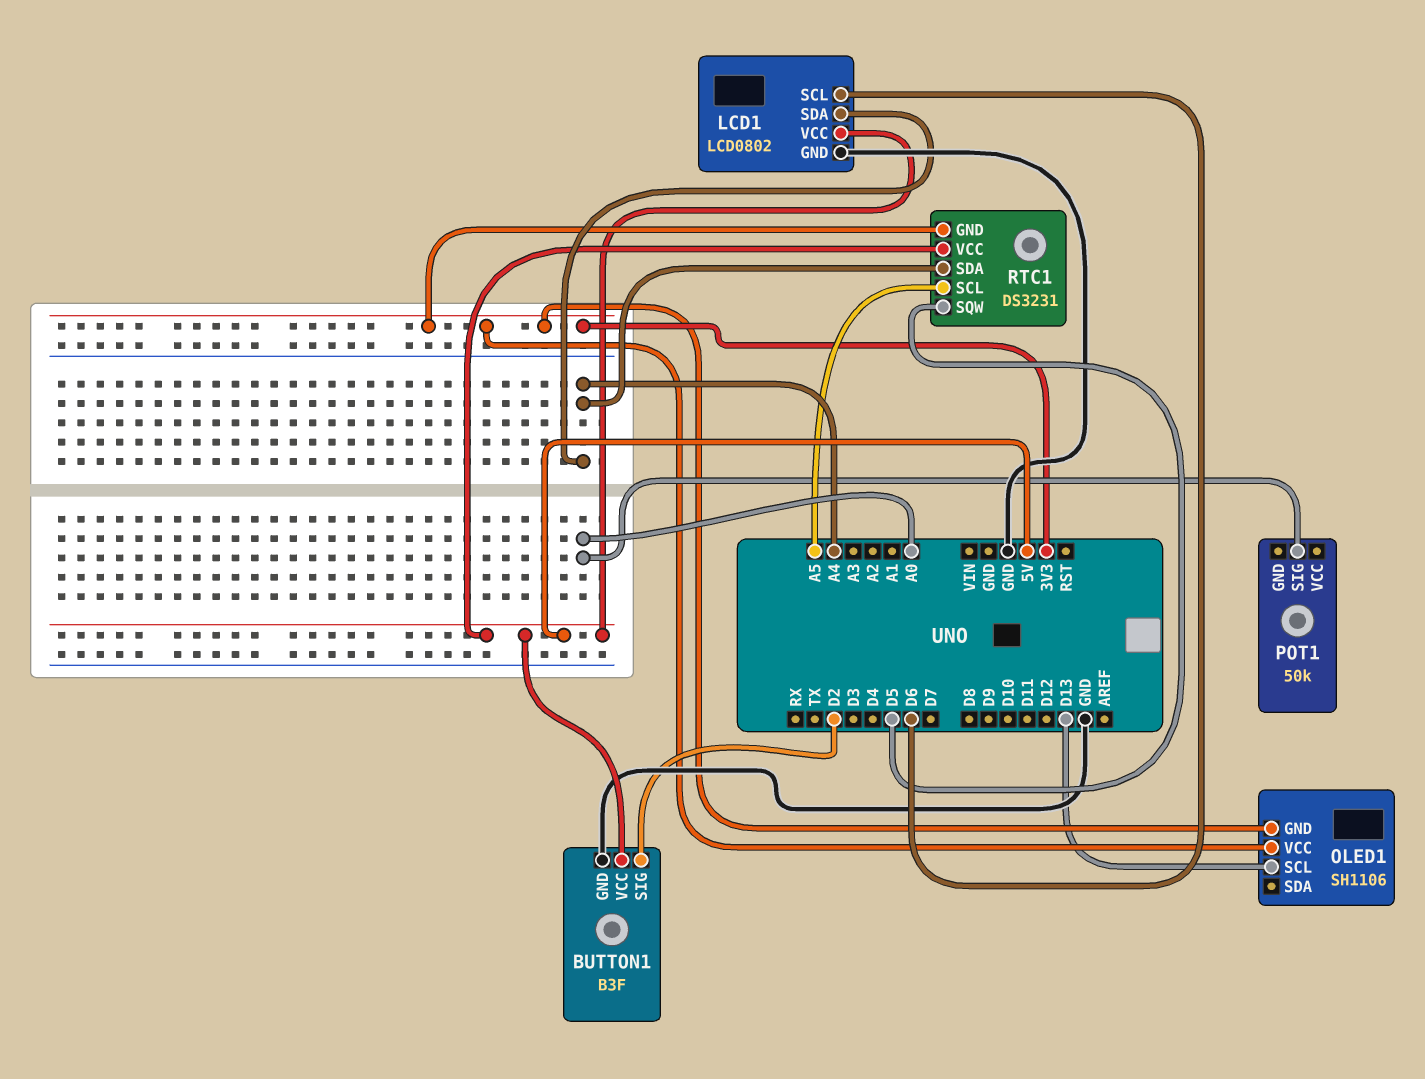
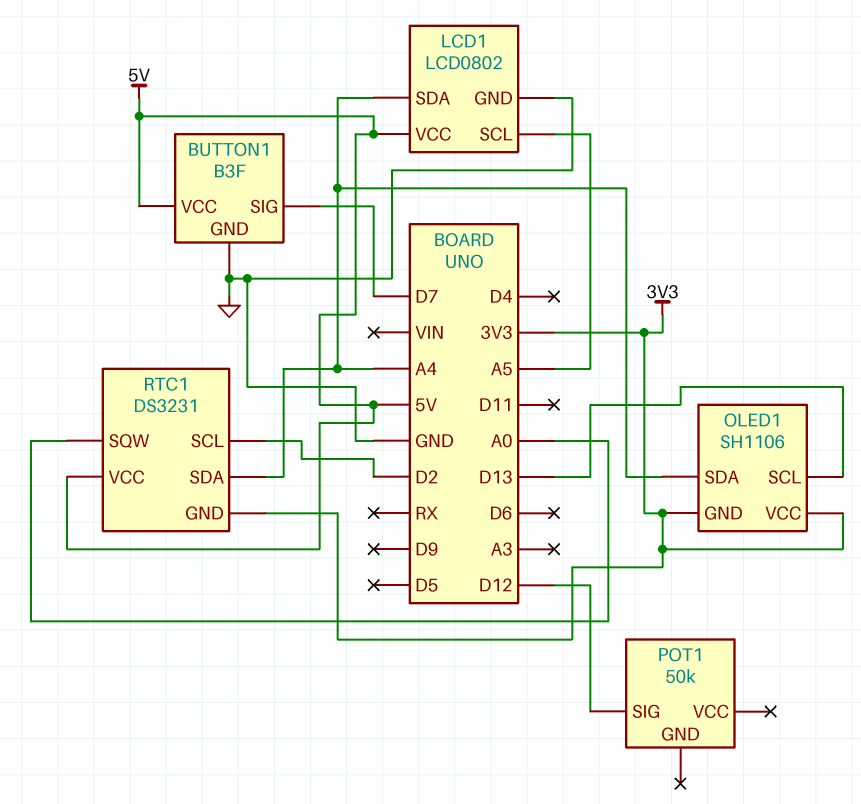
BUTTON1 pin SIG: D2 -> D7
LCD1 pin SCL: D6 -> A5
OLED1 pin SDA: none -> A4
POT1 pin SIG: A0 -> D12
RTC1 pin SCL: A5 -> D2
RTC1 pin SQW: D5 -> A0

